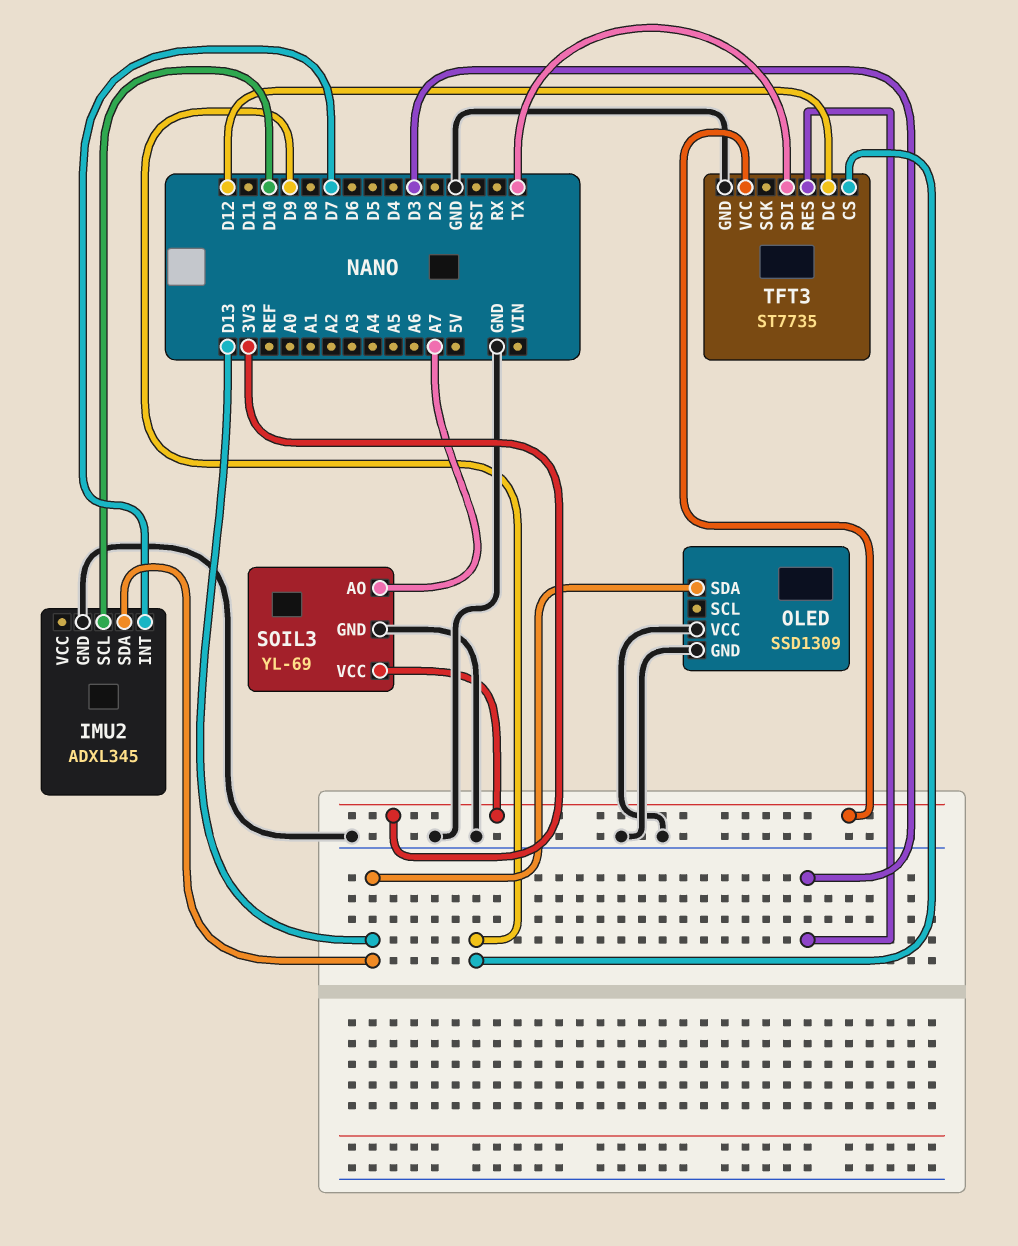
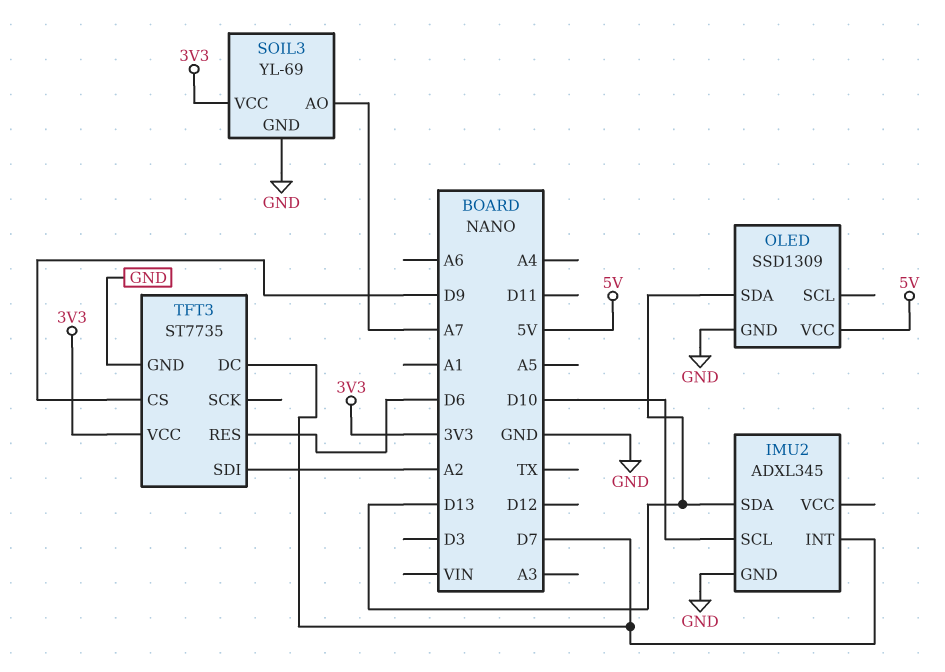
OLED pin VCC: GND -> 5V
TFT3 pin DC: D12 -> D7
TFT3 pin RES: D3 -> D6
TFT3 pin SDI: TX -> A2

